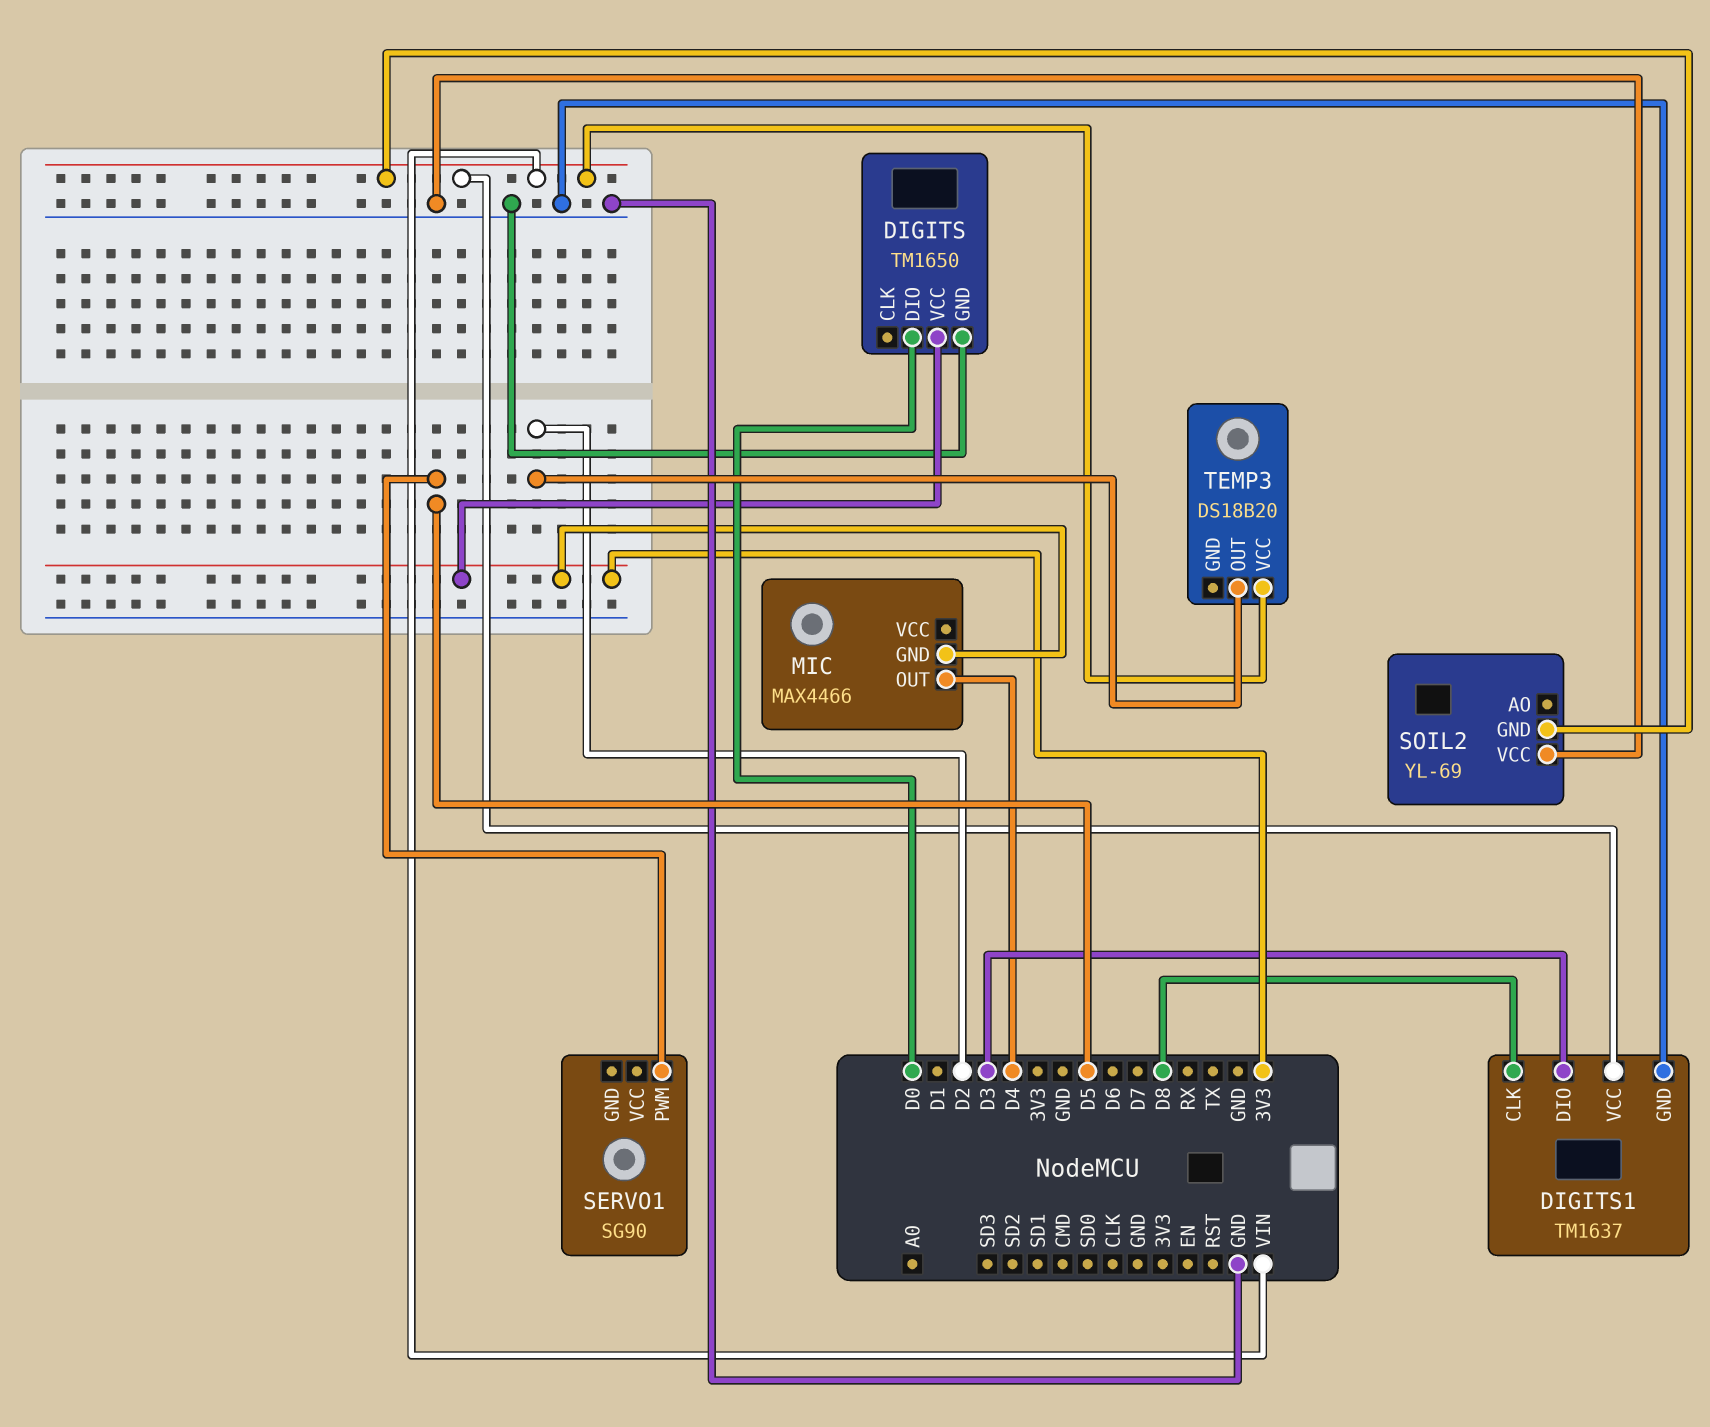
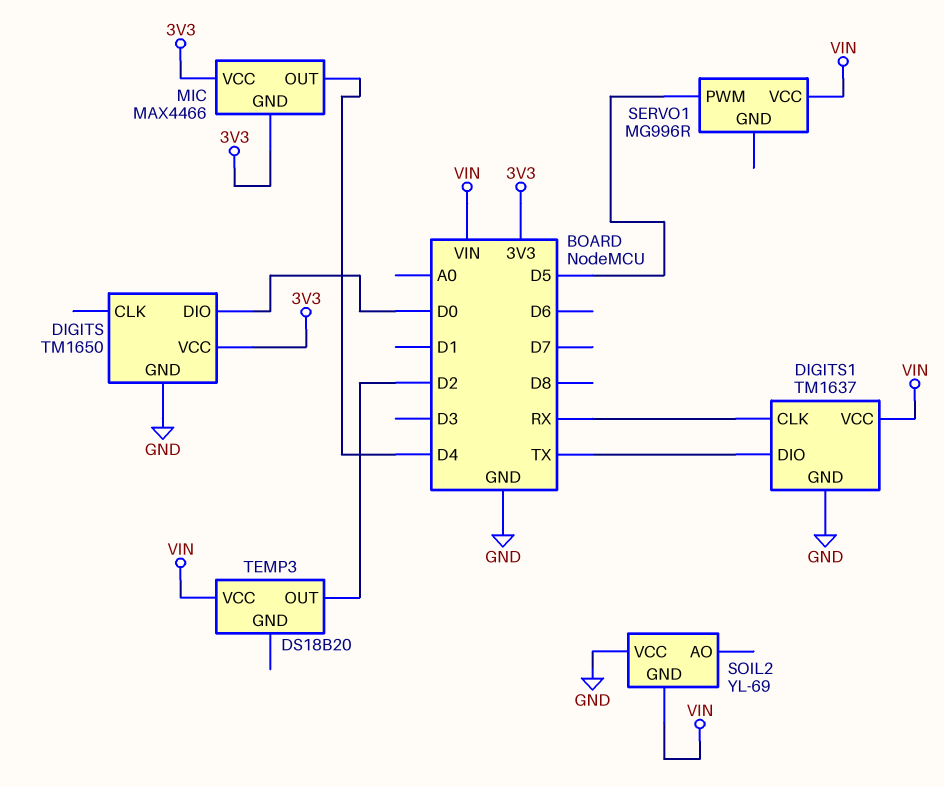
DIGITS1 pin CLK: D8 -> RX
DIGITS1 pin DIO: D3 -> TX
MIC pin VCC: none -> 3V3
SERVO1: SG90 -> MG996R
SERVO1 pin VCC: none -> VIN

